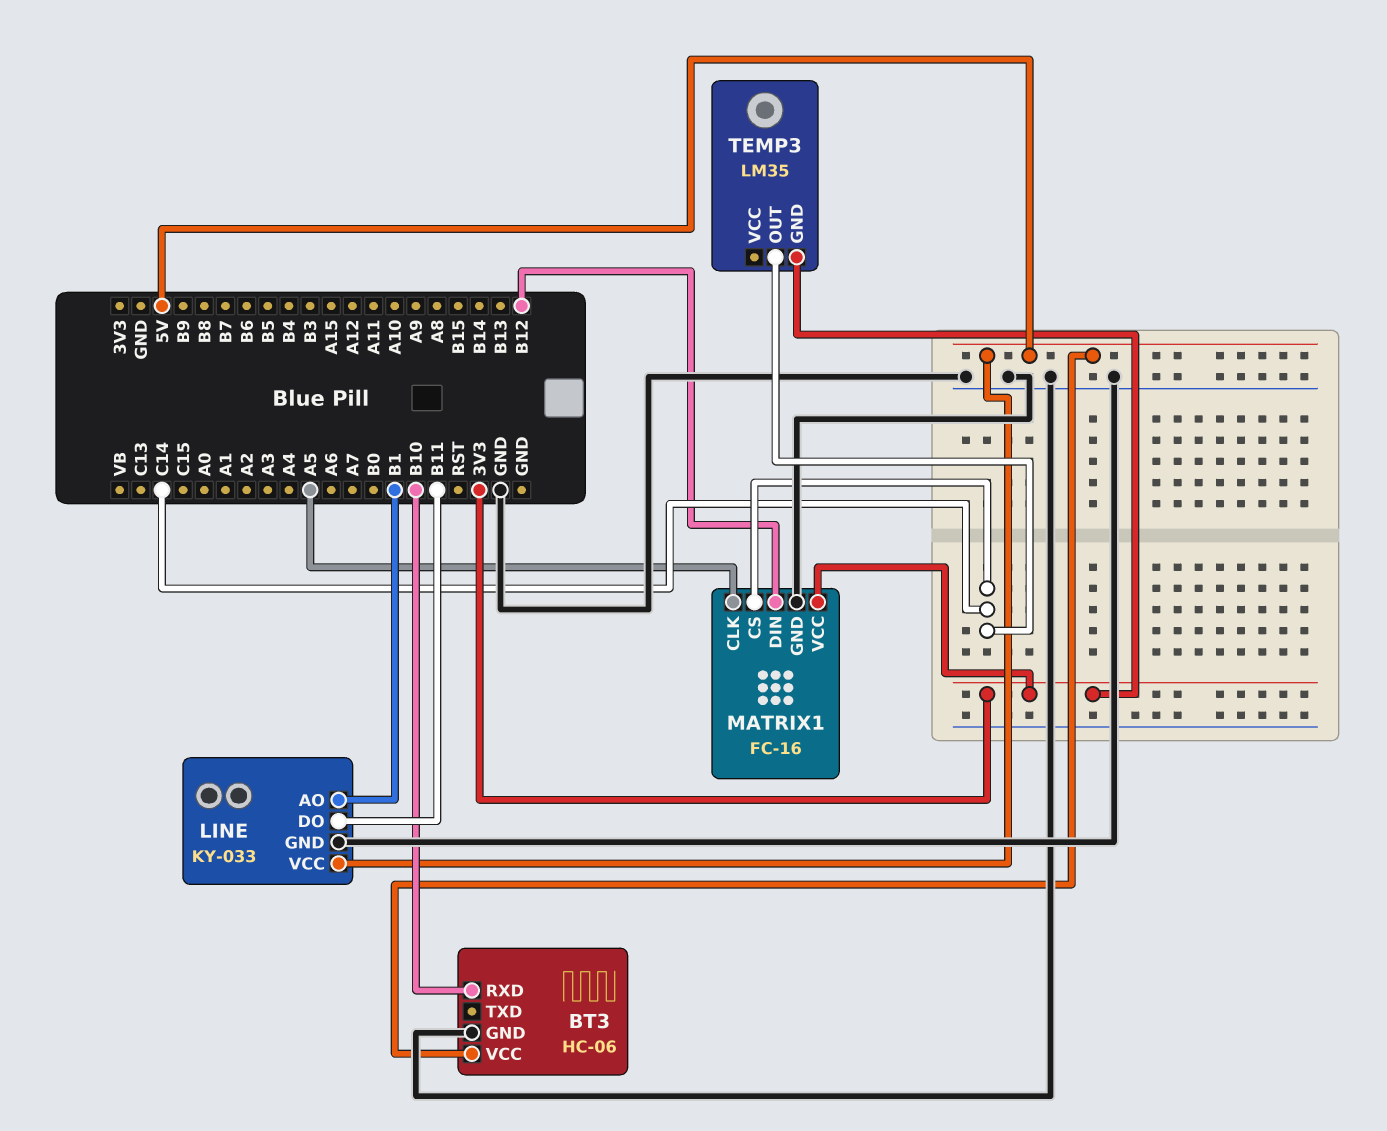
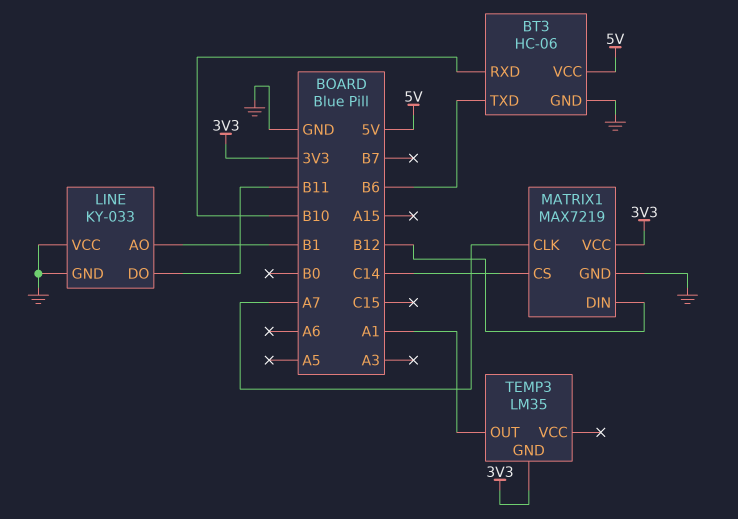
BT3 pin TXD: none -> B6
LINE pin VCC: 5V -> GND
MATRIX1: FC-16 -> MAX7219
MATRIX1 pin CLK: A5 -> A7
TEMP3 pin OUT: C14 -> A1

